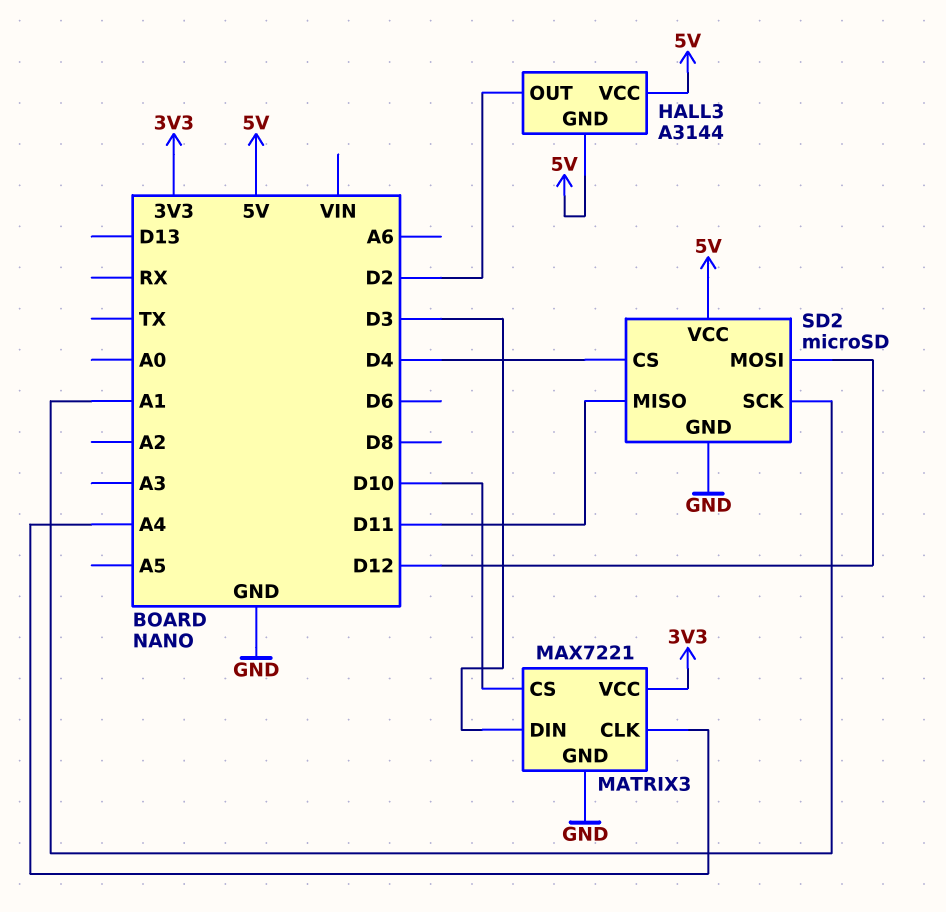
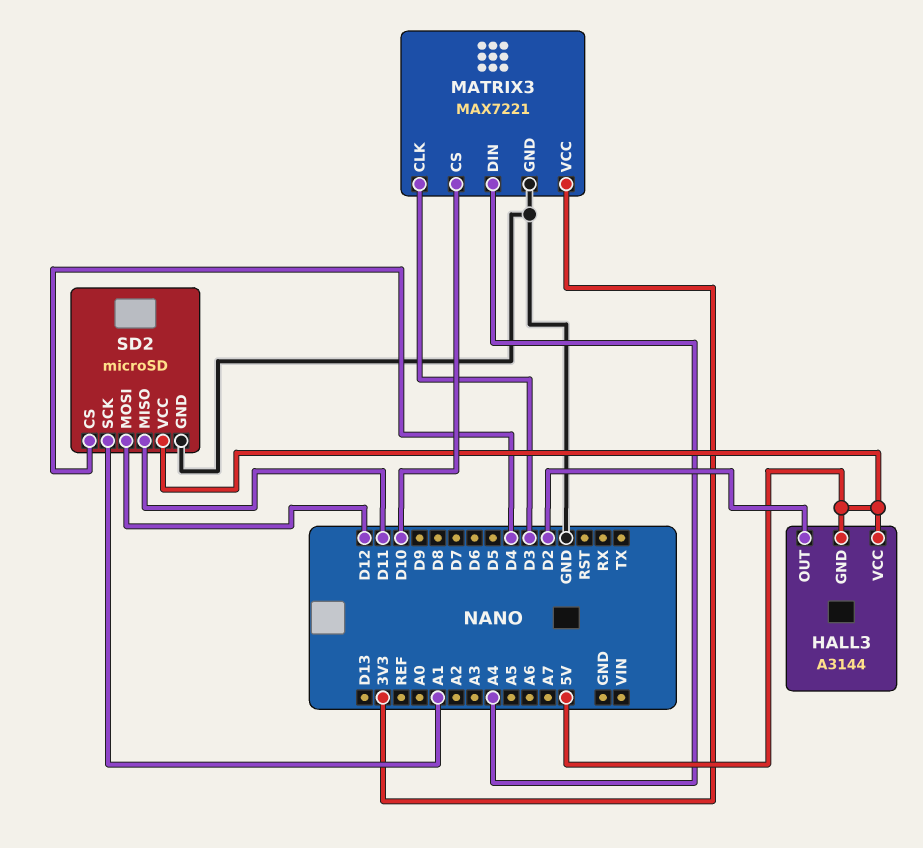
MATRIX3 pin CLK: A4 -> D3
MATRIX3 pin DIN: D3 -> A4

